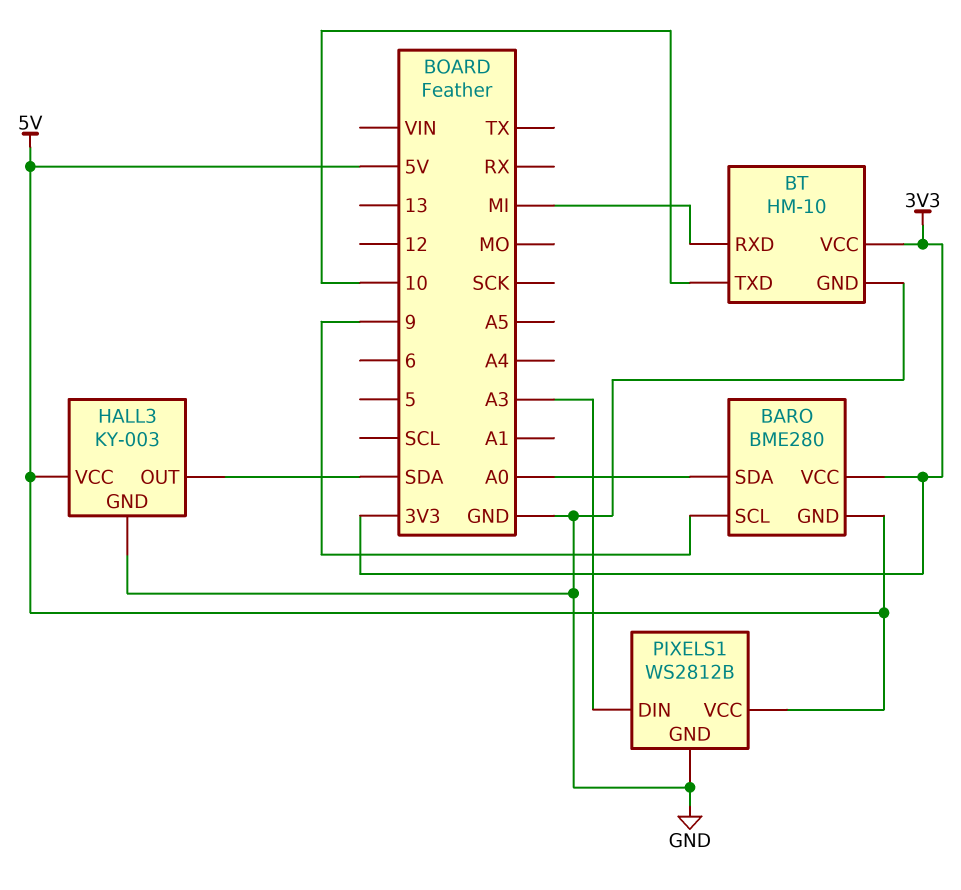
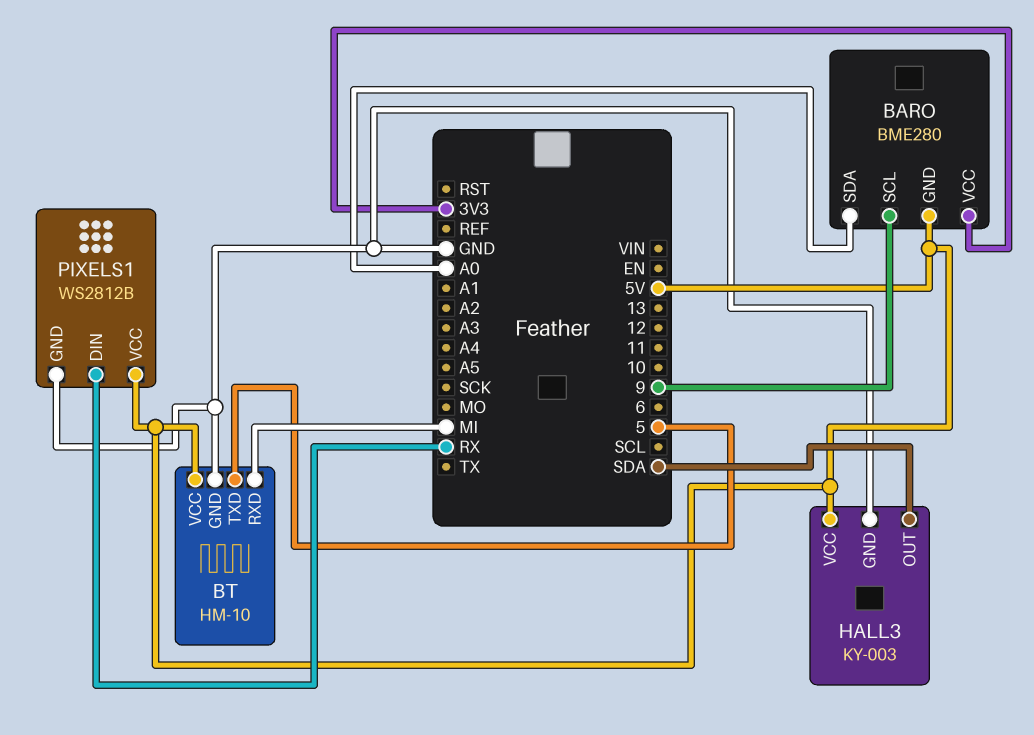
BT pin TXD: 10 -> 5
BT pin VCC: 3V3 -> 5V
PIXELS1 pin DIN: A3 -> RX

